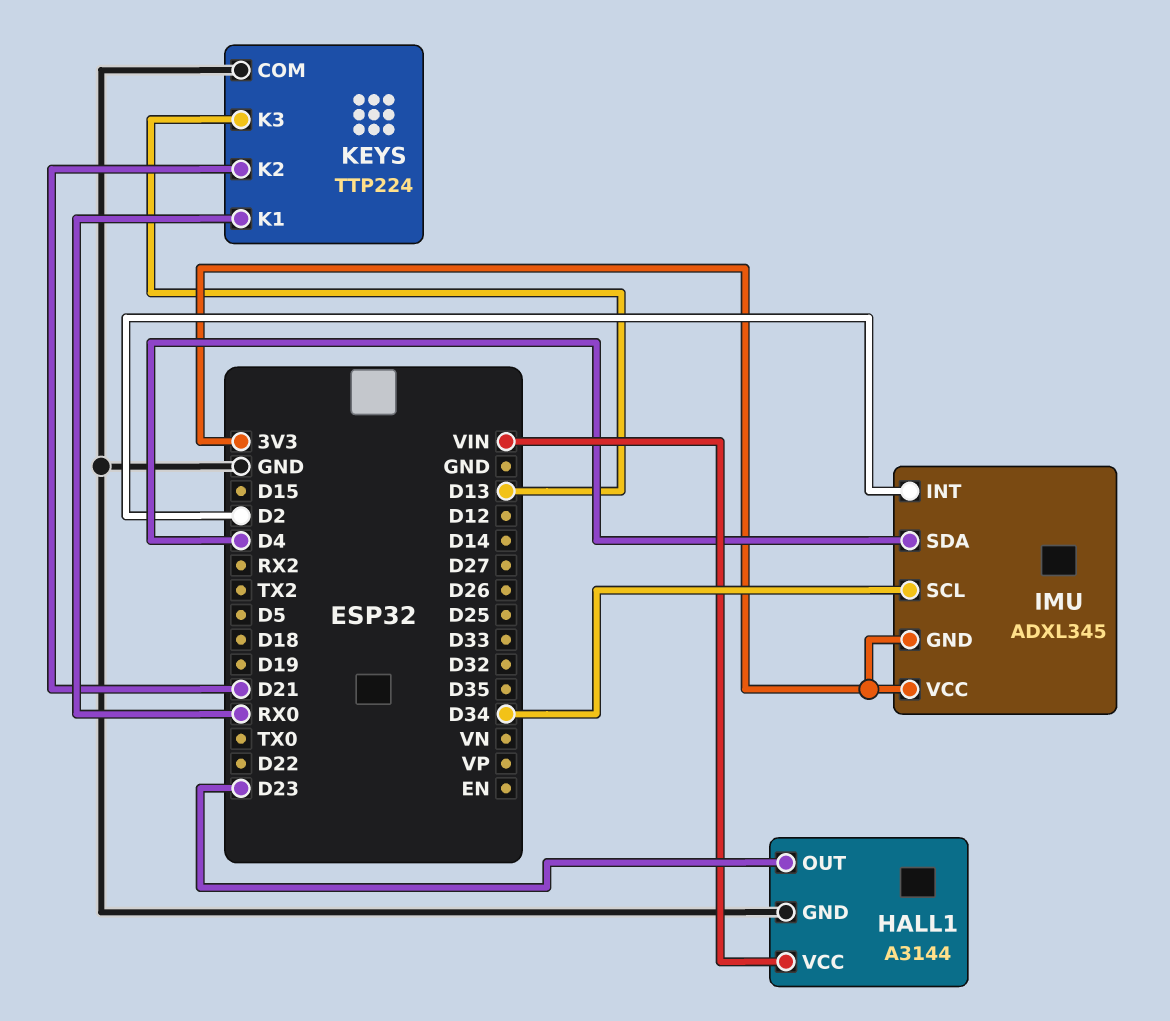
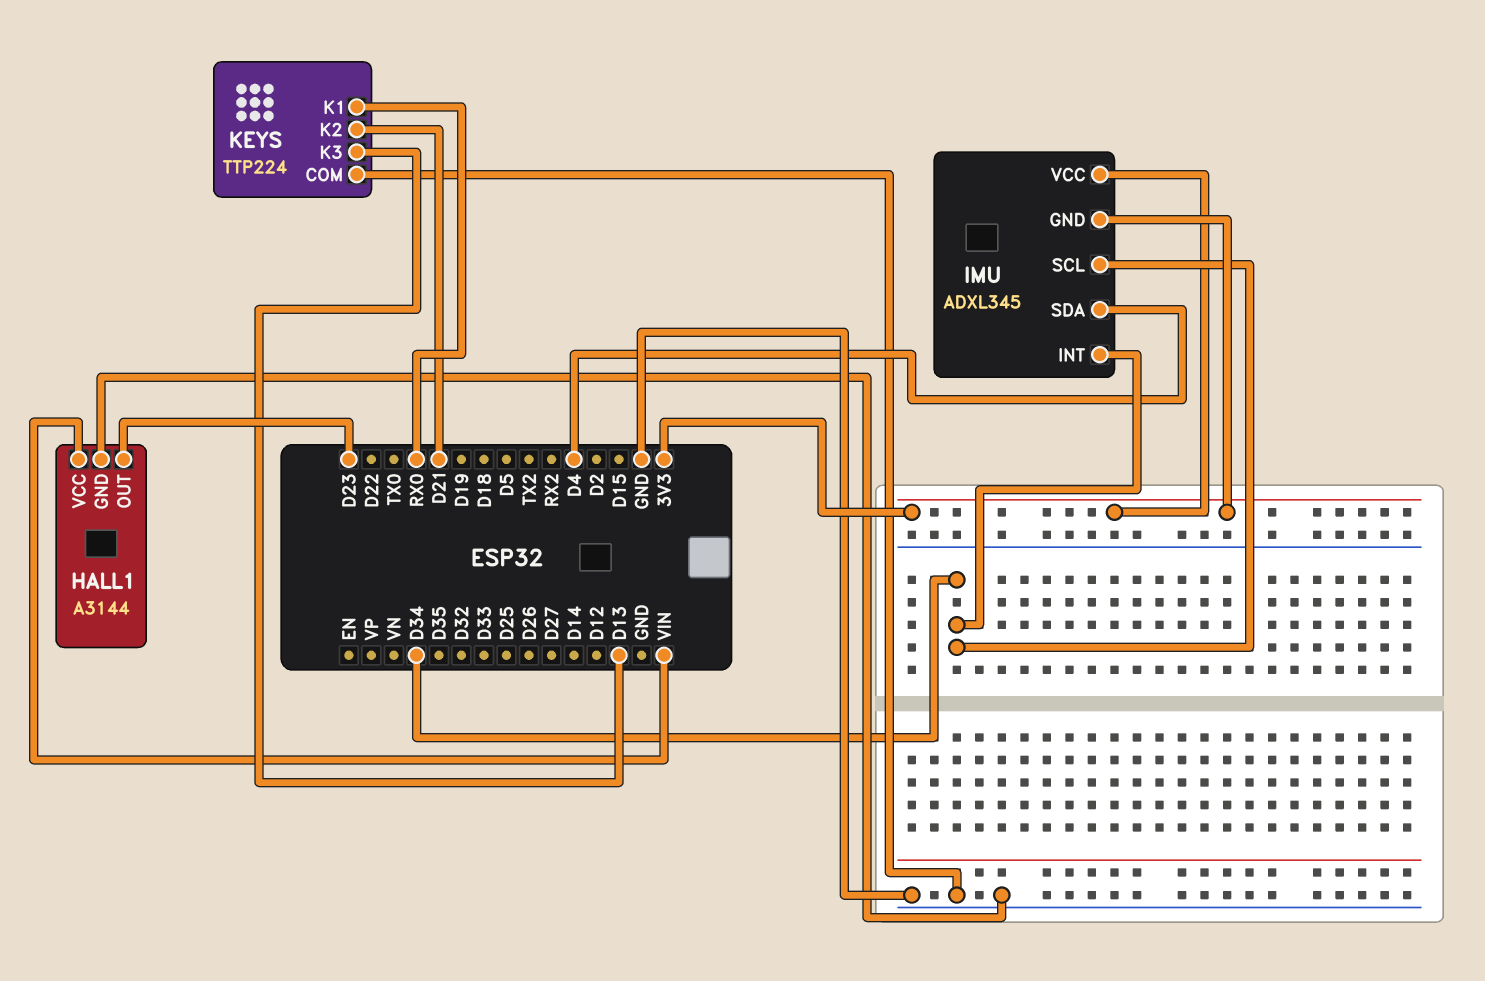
IMU pin INT: D2 -> D34

